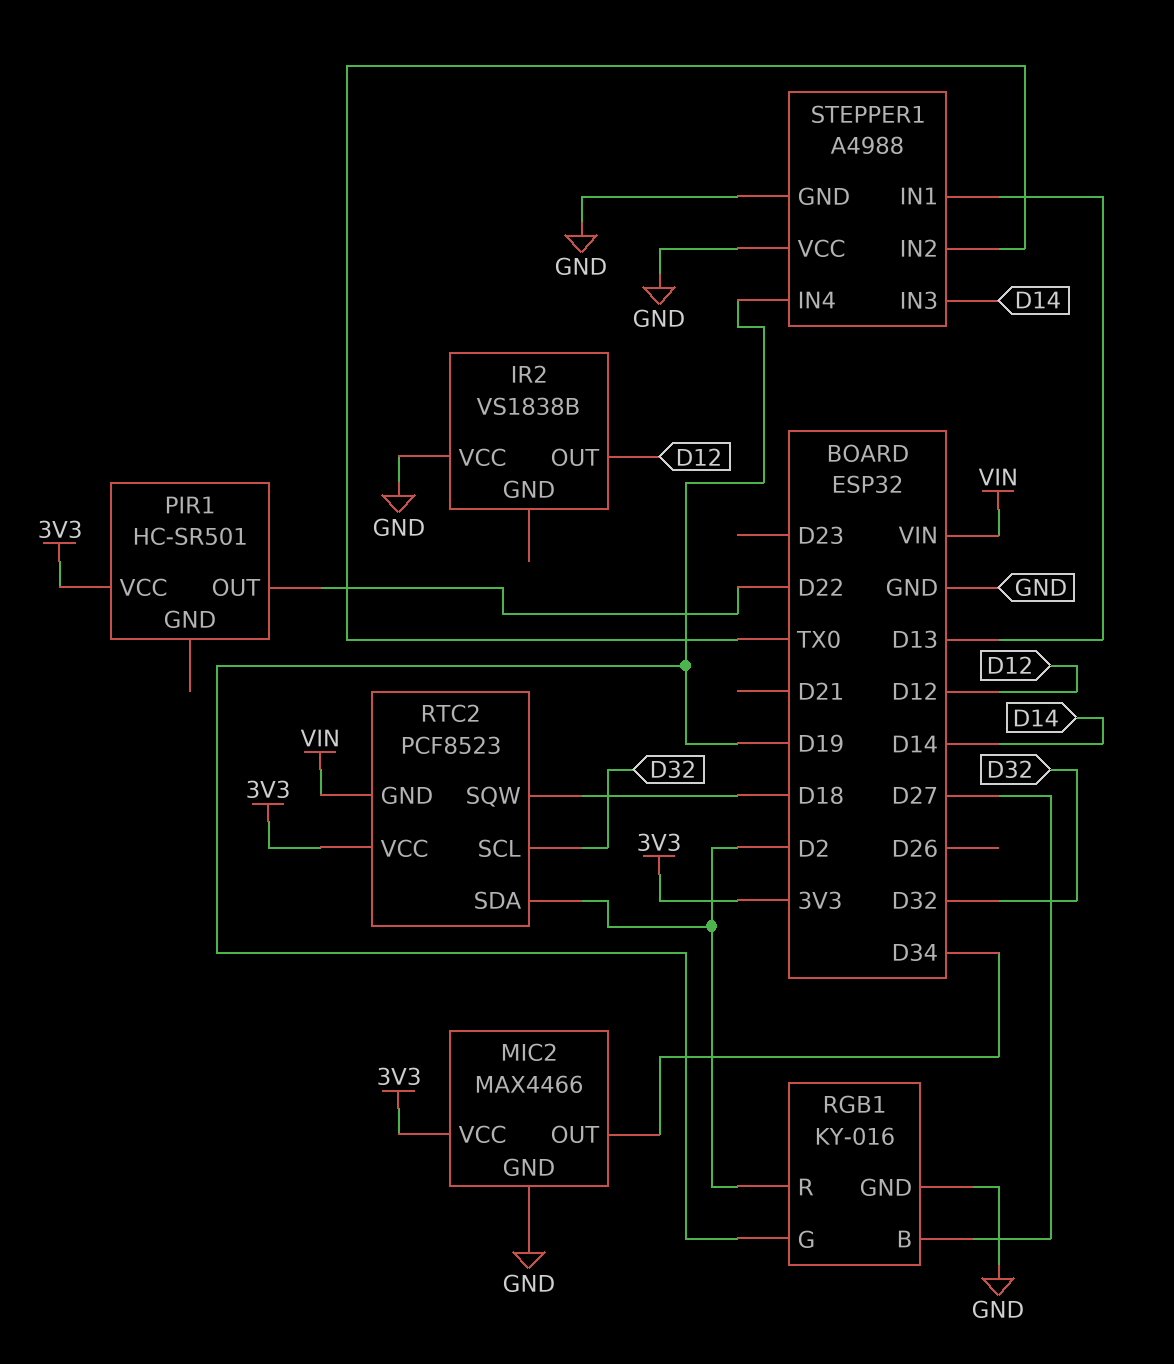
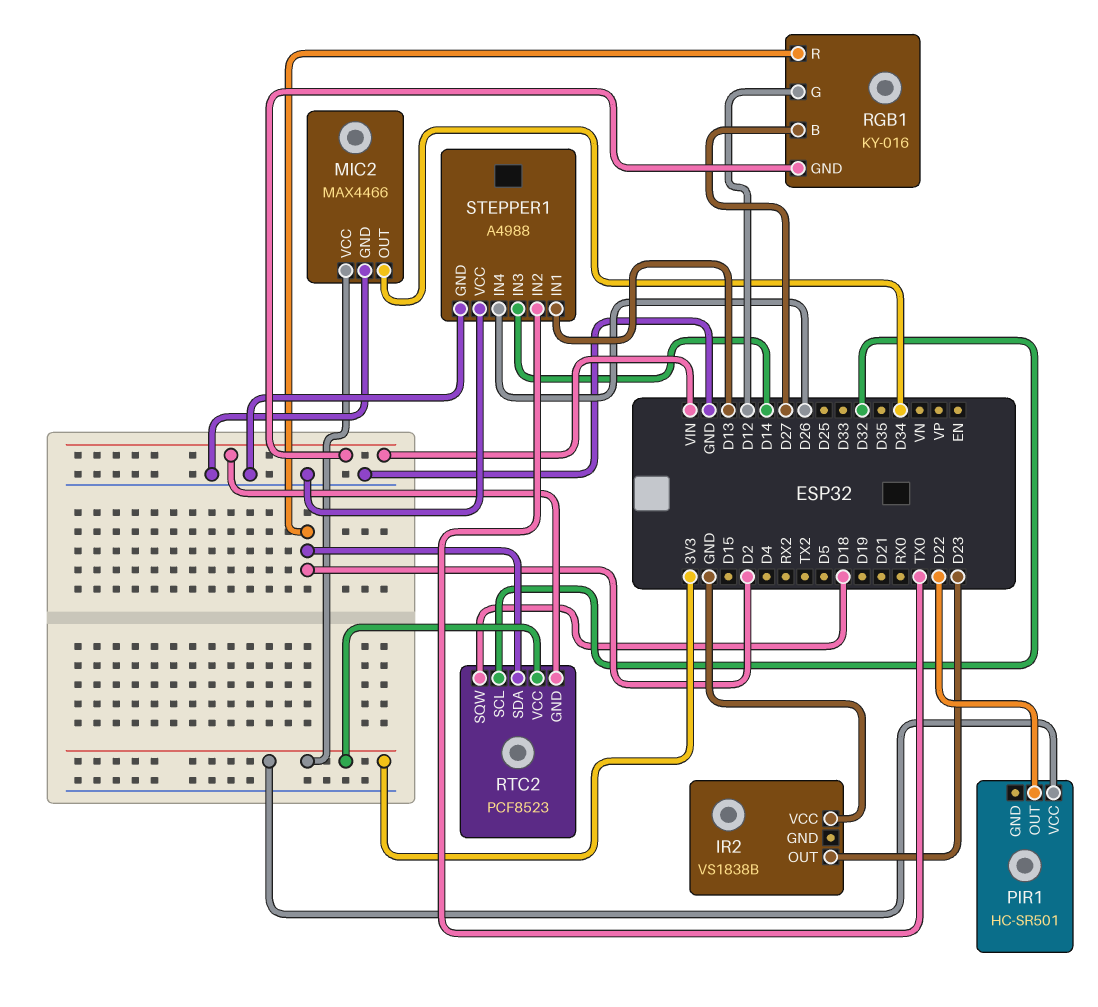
IR2 pin OUT: D12 -> D23
RGB1 pin G: D19 -> D12
RGB1 pin GND: GND -> VIN
STEPPER1 pin IN4: D19 -> D26

